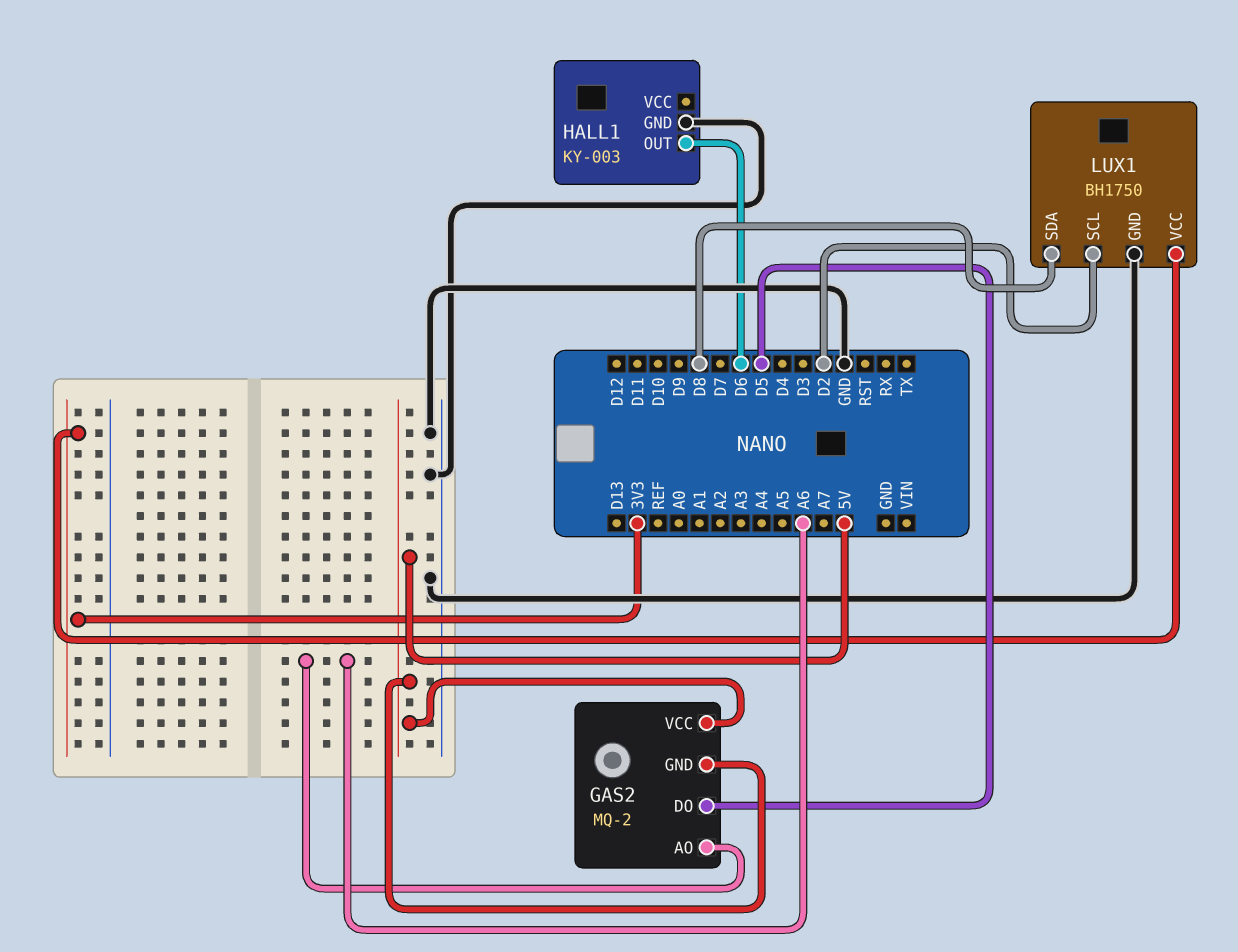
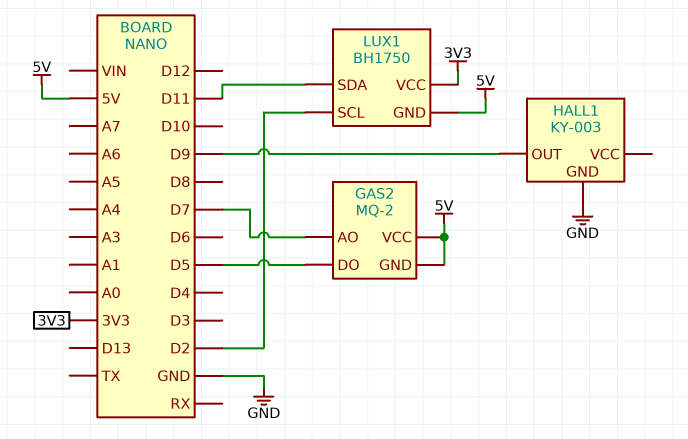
GAS2 pin AO: A6 -> D7
HALL1 pin OUT: D6 -> D9
LUX1 pin GND: GND -> 5V
LUX1 pin SDA: D8 -> D11

